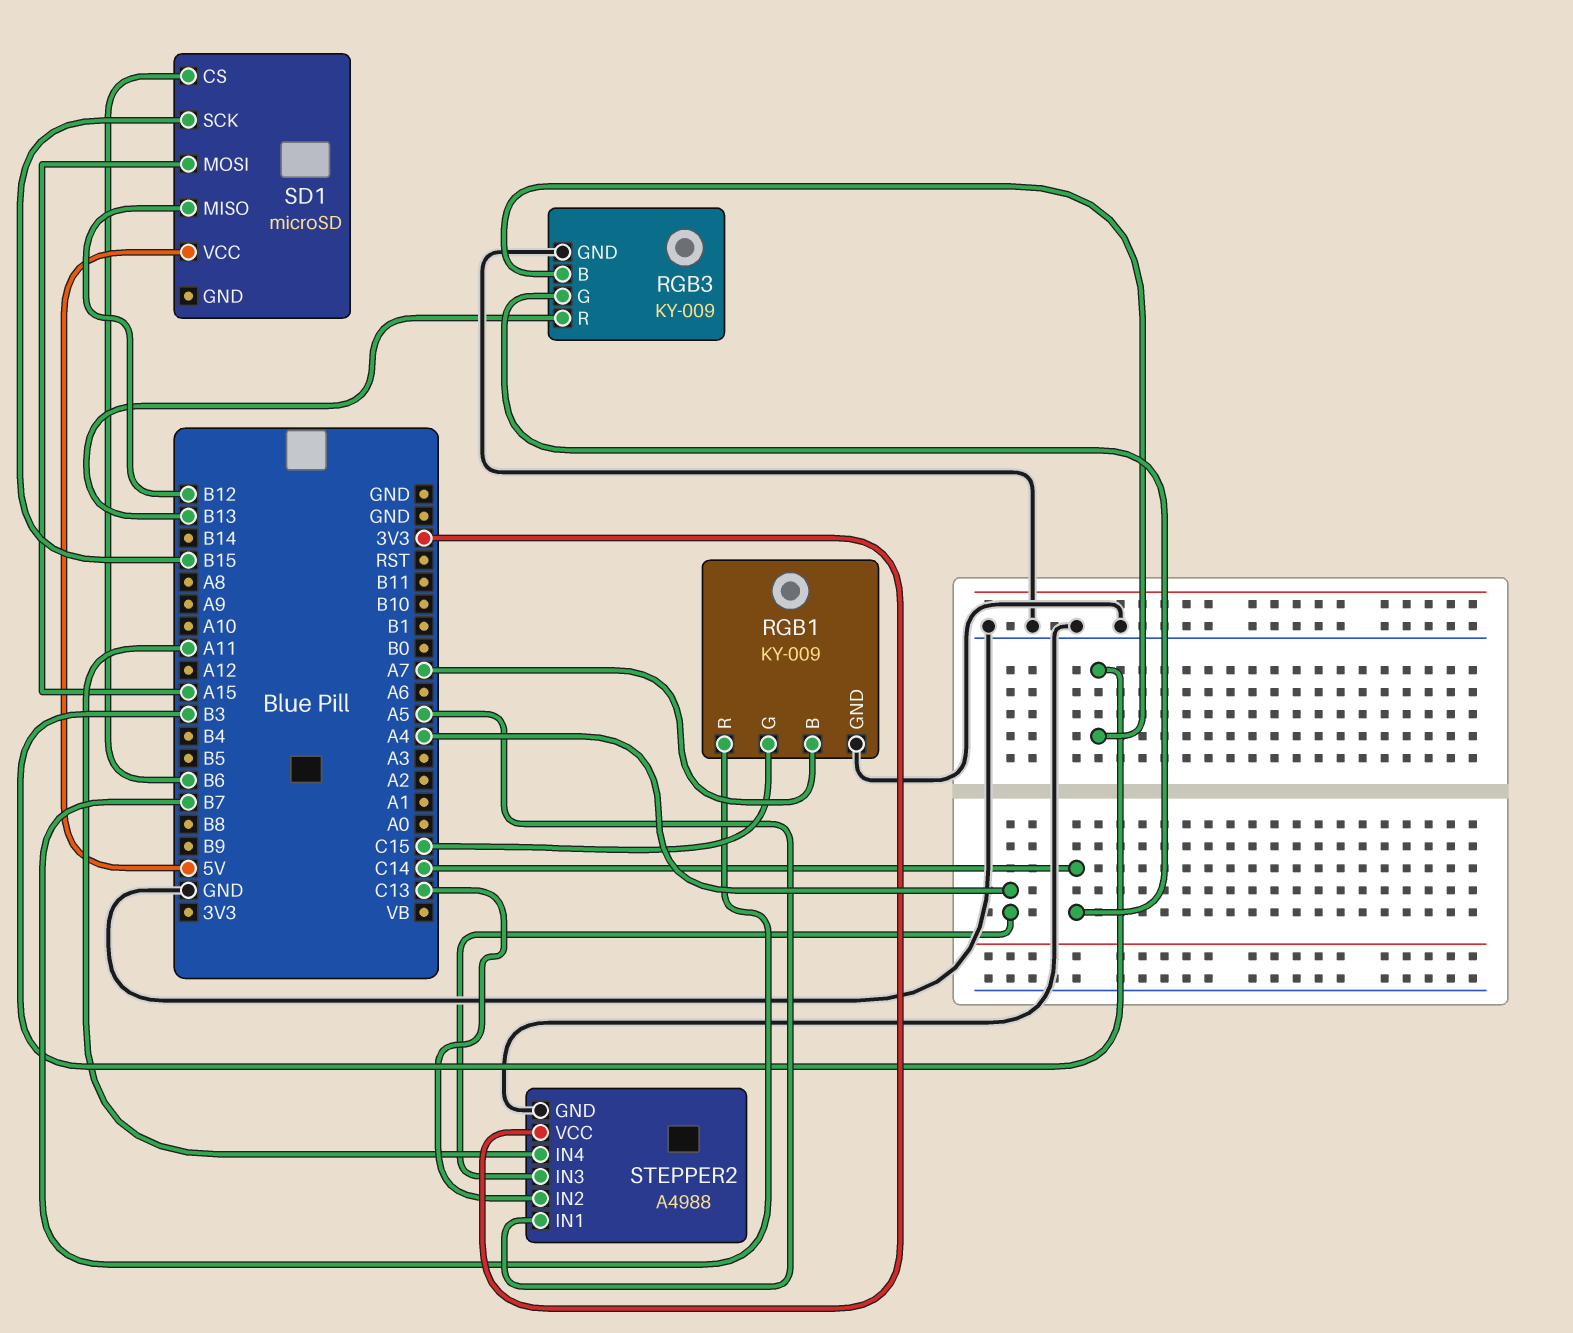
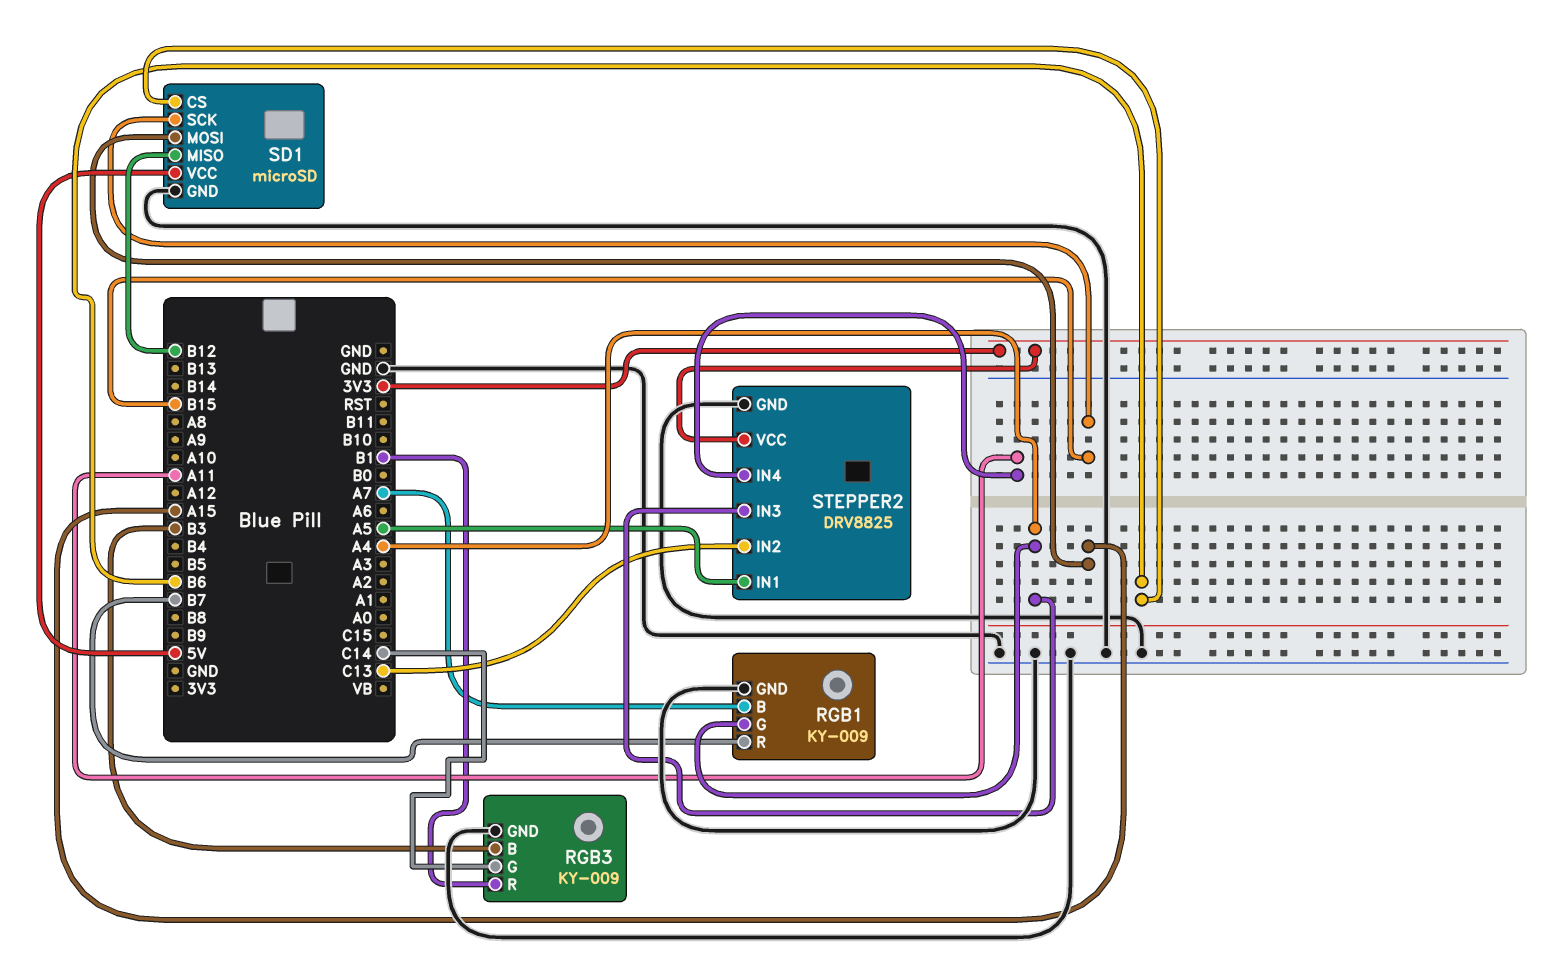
RGB1 pin G: C15 -> A4
RGB3 pin R: B13 -> B1
SD1 pin GND: none -> GND
STEPPER2: A4988 -> DRV8825

